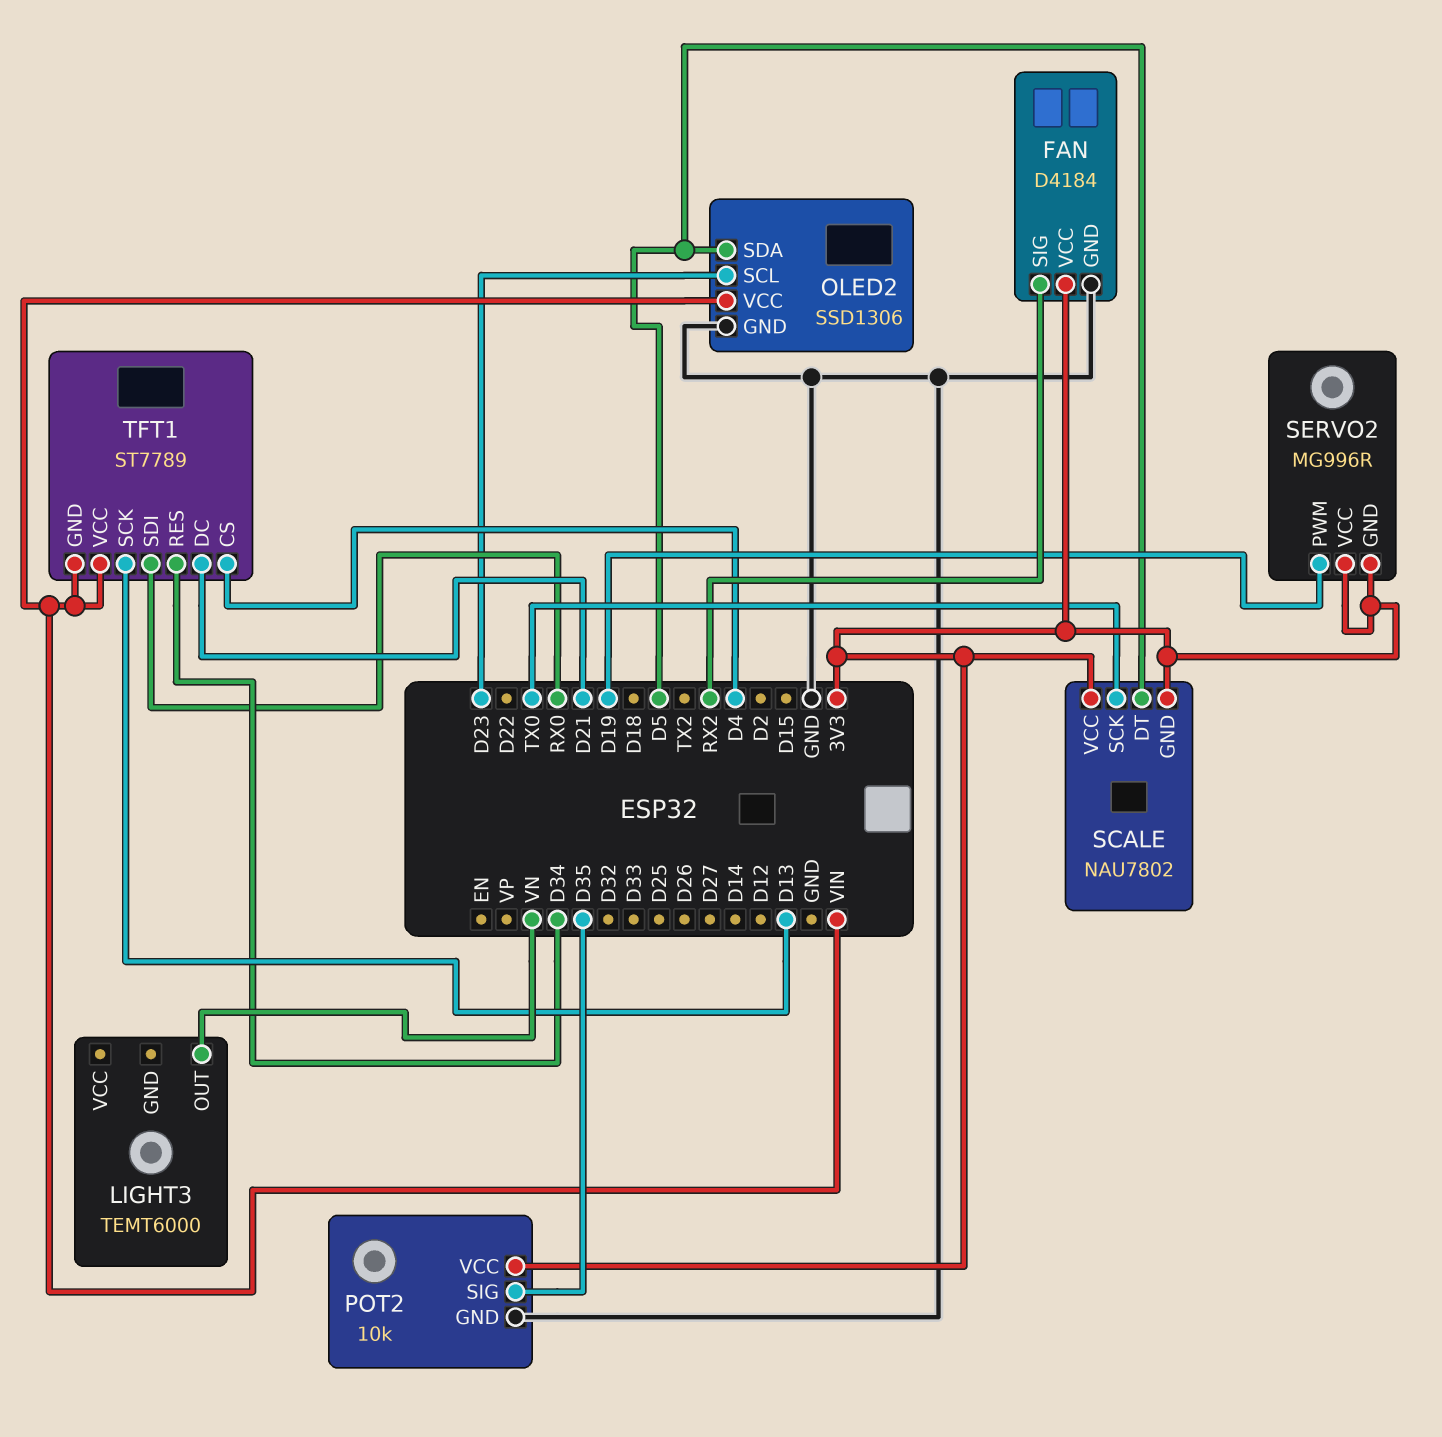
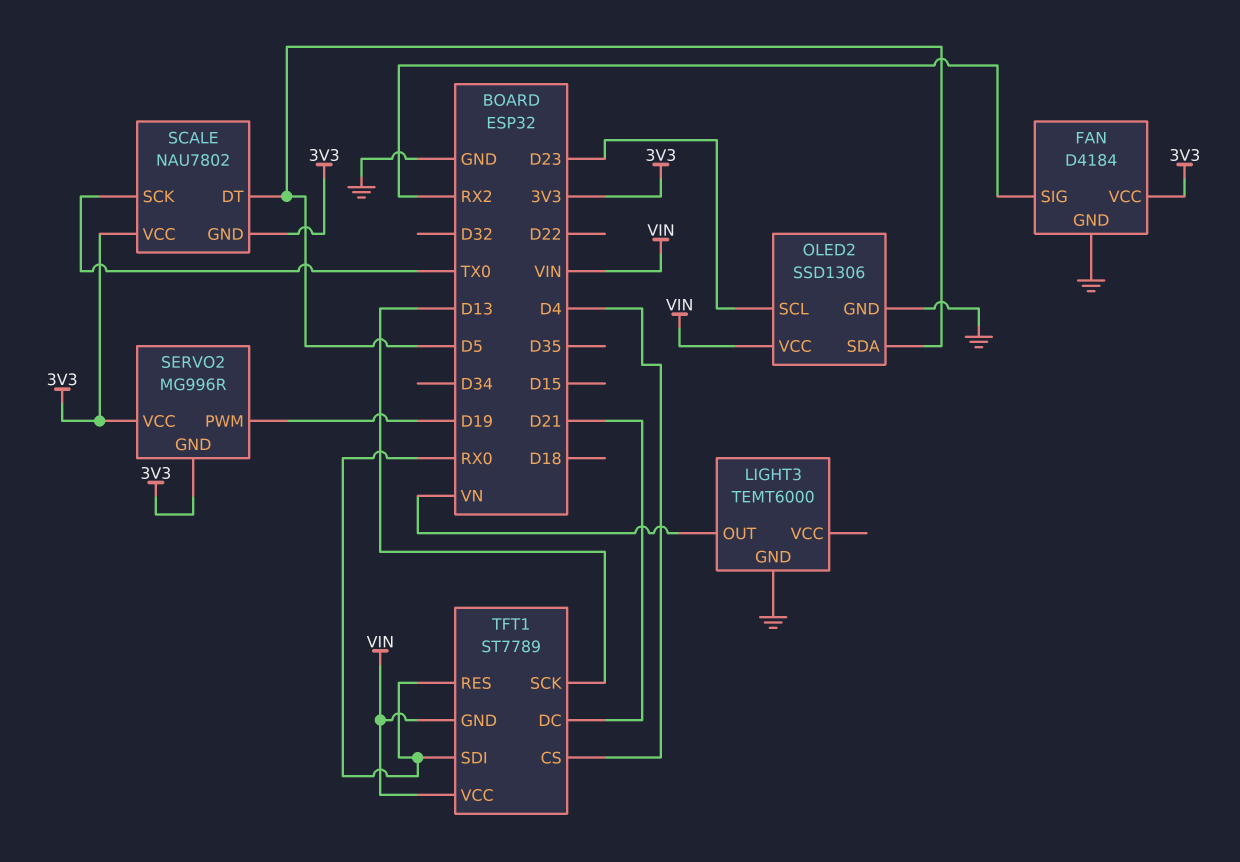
LIGHT3 pin GND: none -> GND
POT2: 10k -> none
POT2 pin GND: GND -> none
POT2 pin SIG: D35 -> none
POT2 pin VCC: 3V3 -> none
TFT1 pin RES: D34 -> RX0

